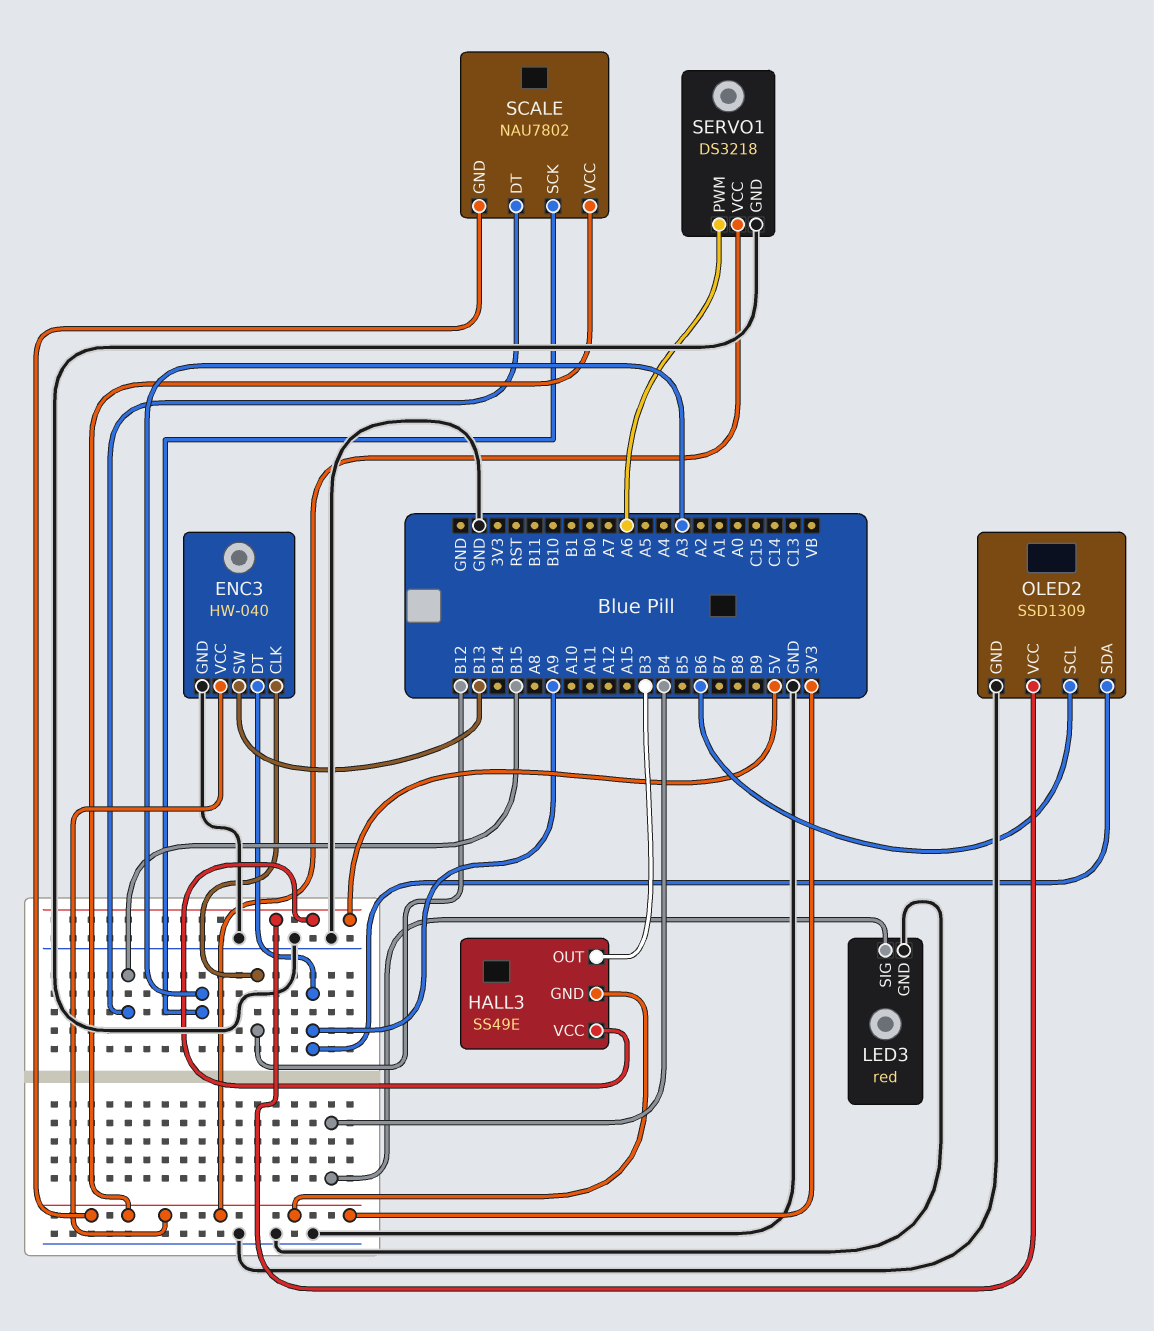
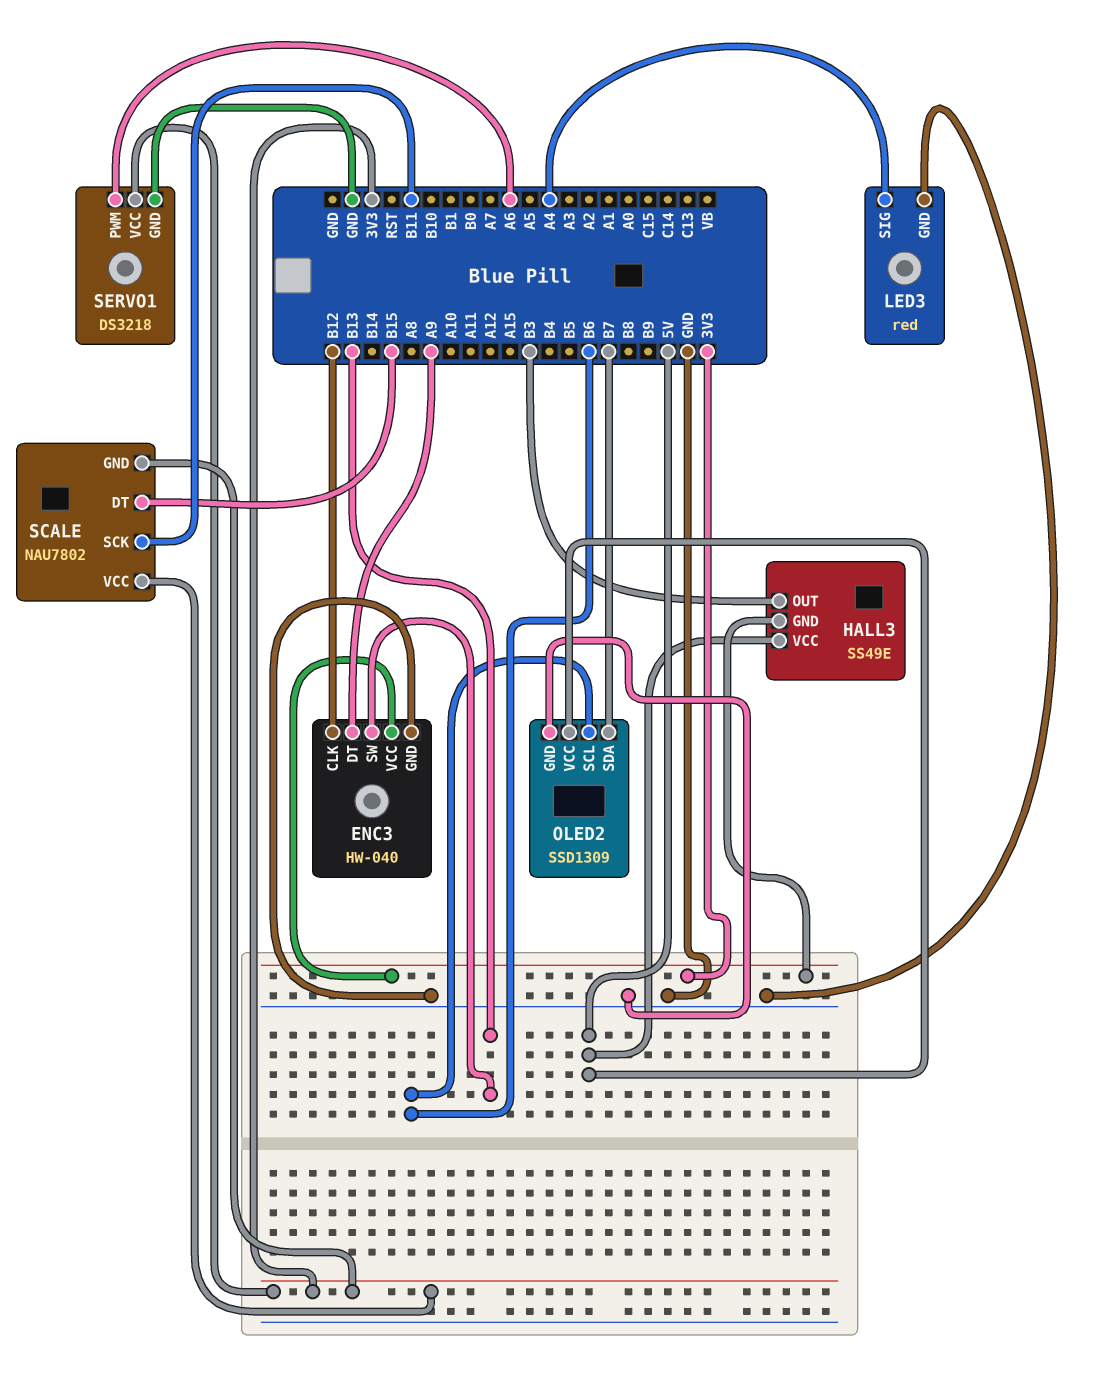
LED3 pin SIG: B4 -> A4
OLED2 pin SDA: A9 -> B7
SCALE pin SCK: A3 -> B11

